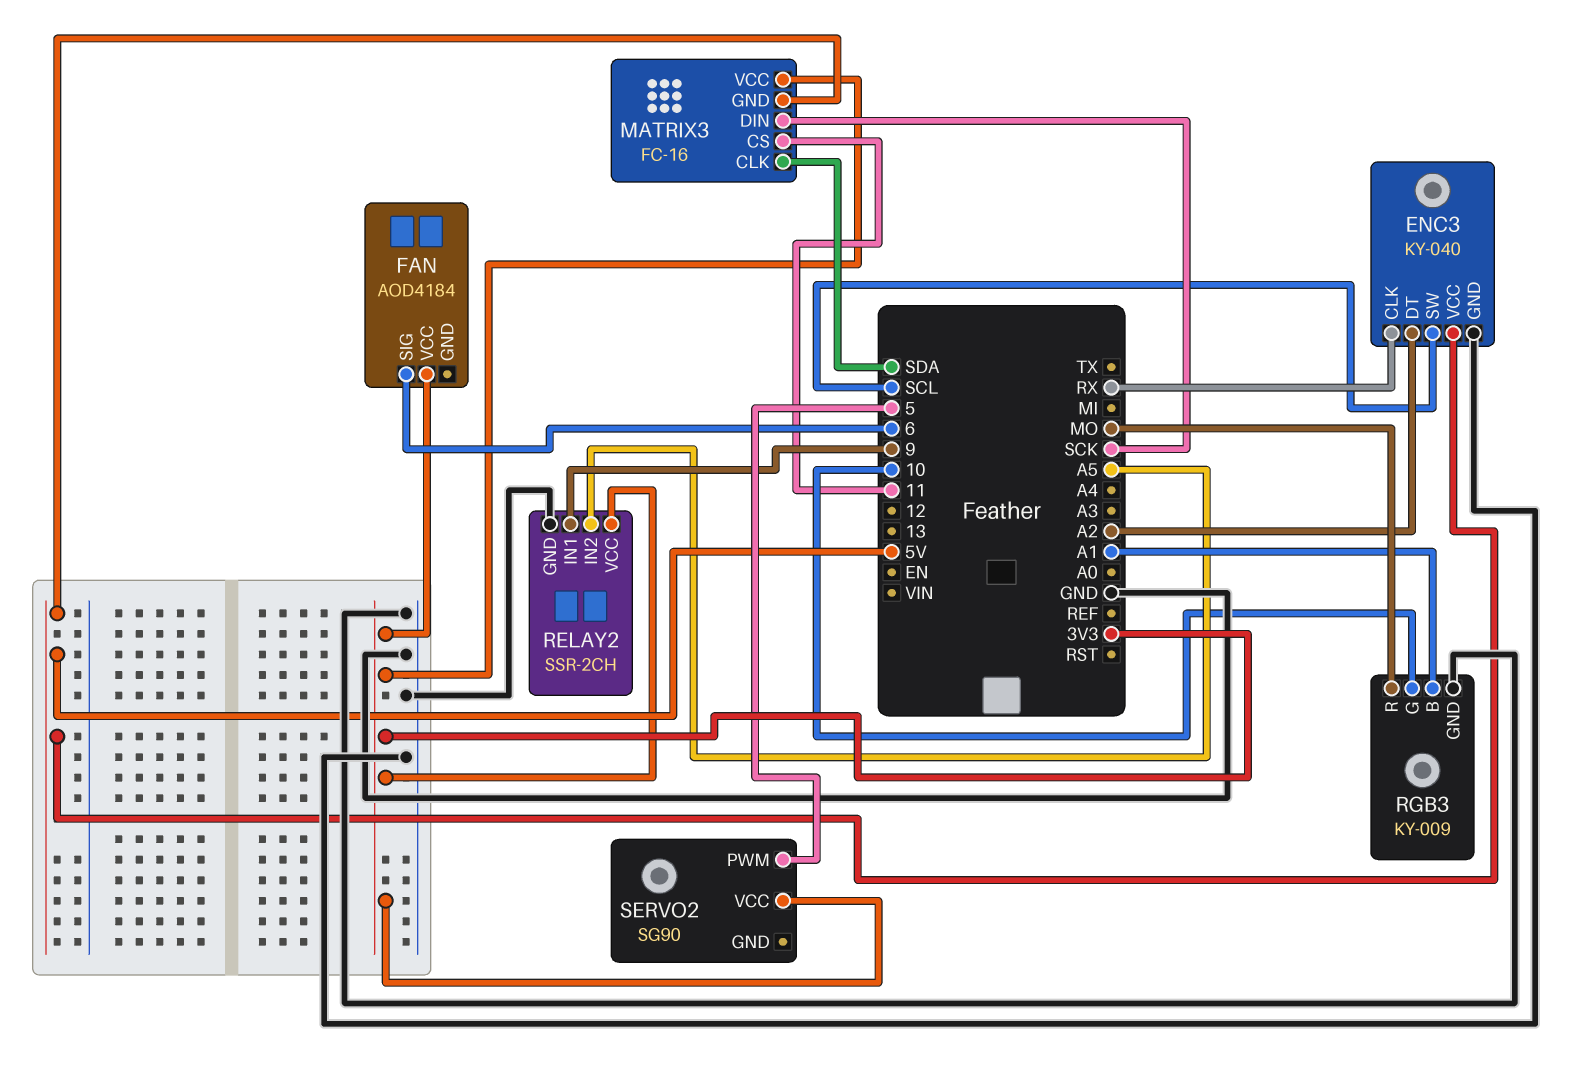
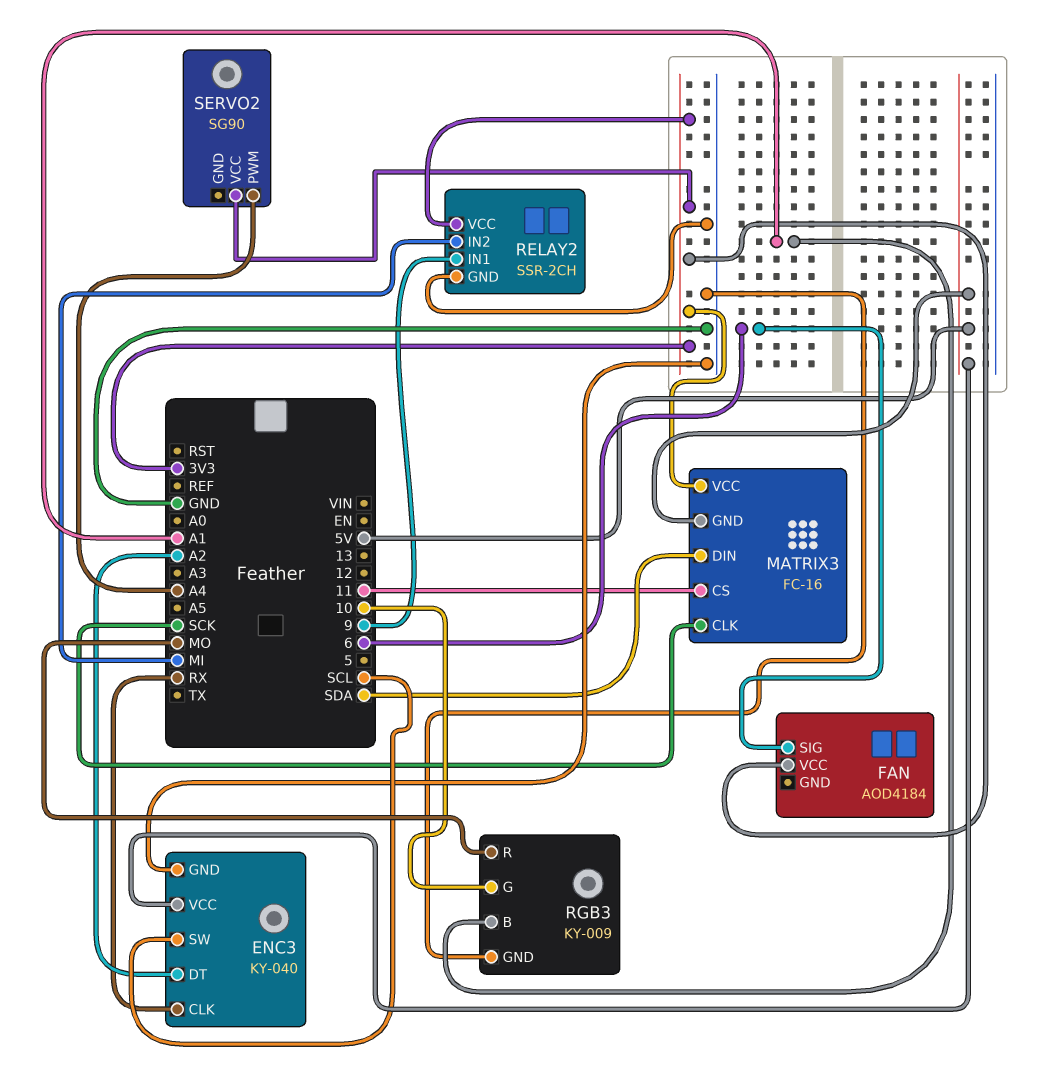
MATRIX3 pin CLK: SDA -> SCK
MATRIX3 pin DIN: SCK -> SDA
RELAY2 pin IN2: A5 -> MI
SERVO2 pin PWM: 5 -> A4

